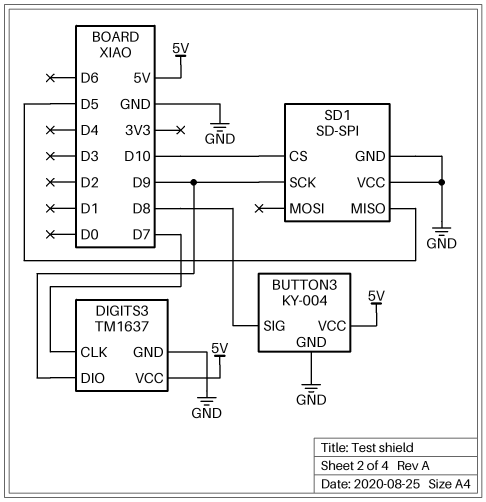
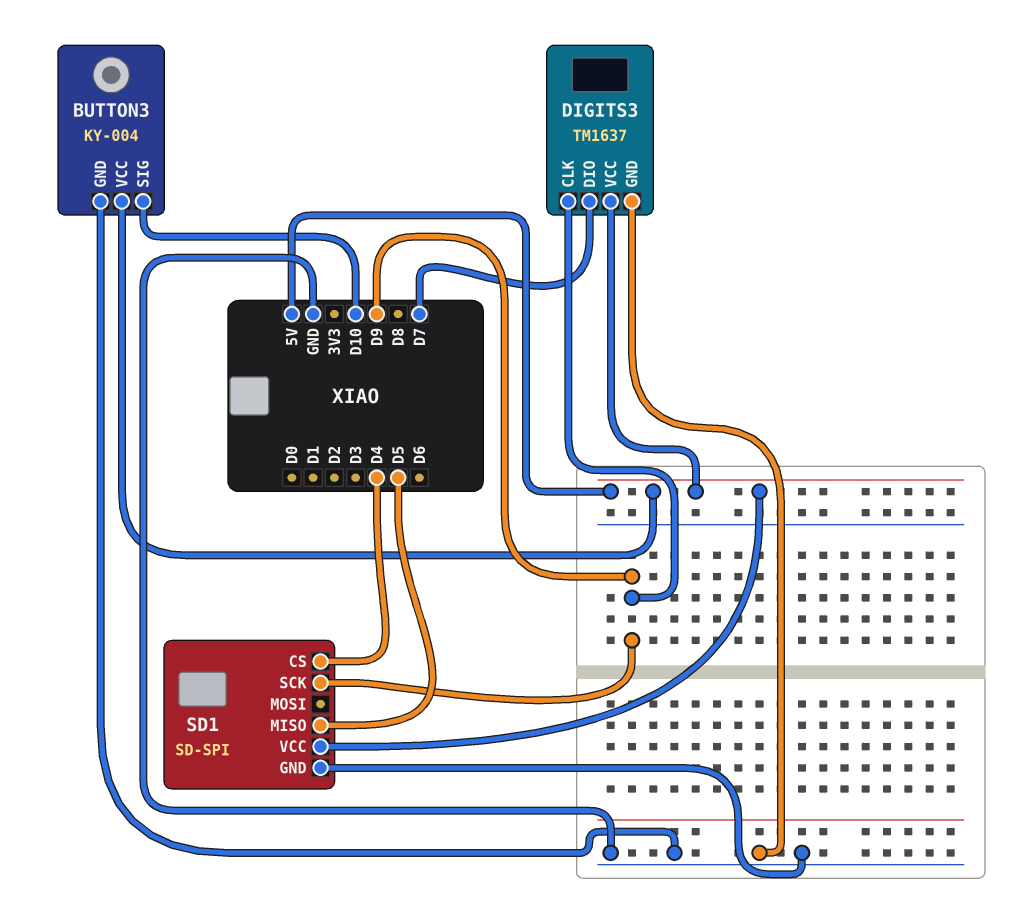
BUTTON3 pin SIG: D8 -> D10
DIGITS3 pin CLK: D7 -> D9
DIGITS3 pin DIO: D9 -> D7
SD1 pin CS: D10 -> D4
SD1 pin VCC: GND -> 5V

